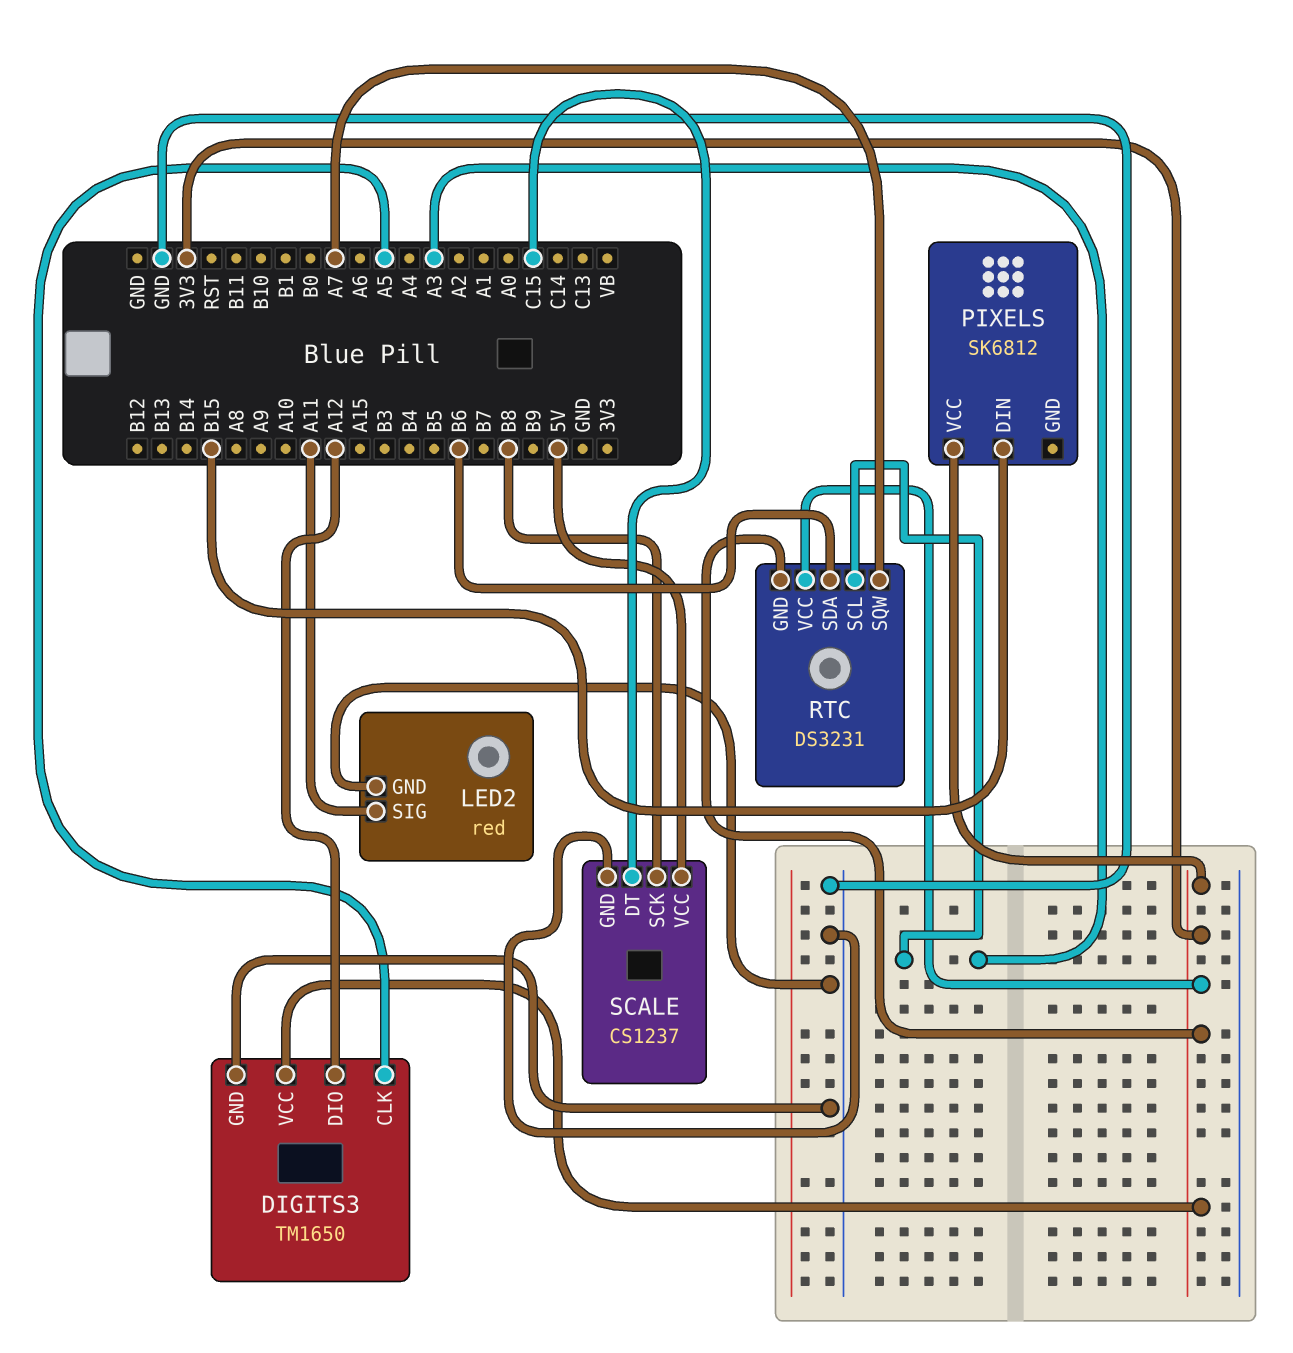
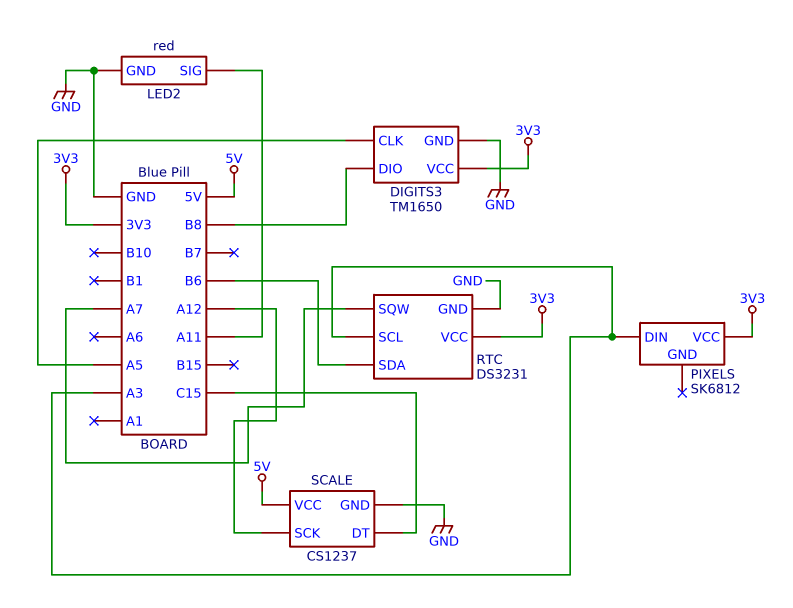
DIGITS3 pin DIO: A12 -> B8
PIXELS pin DIN: B15 -> A3
RTC pin GND: 3V3 -> GND
SCALE pin SCK: B8 -> A12

